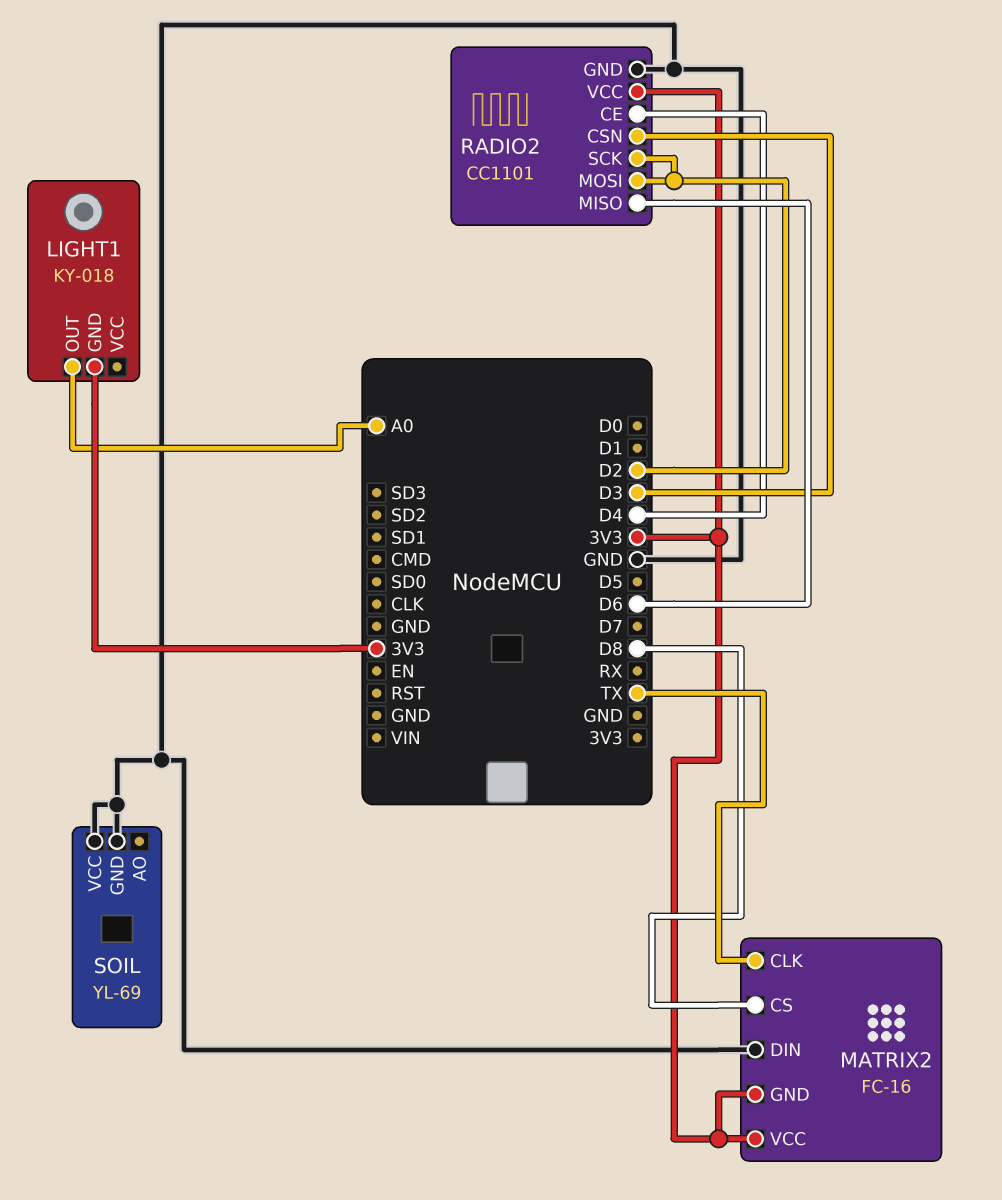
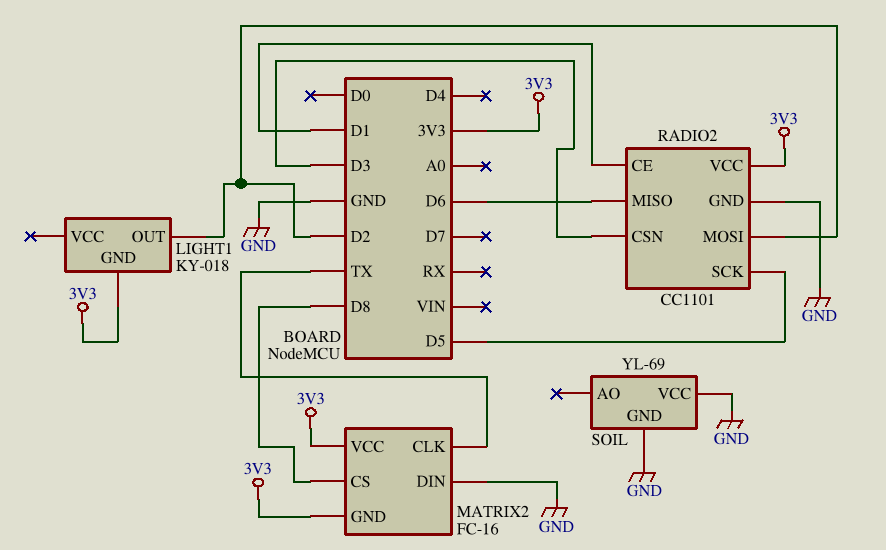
LIGHT1 pin OUT: A0 -> D2
RADIO2 pin CE: D4 -> D1
RADIO2 pin SCK: D2 -> D5

